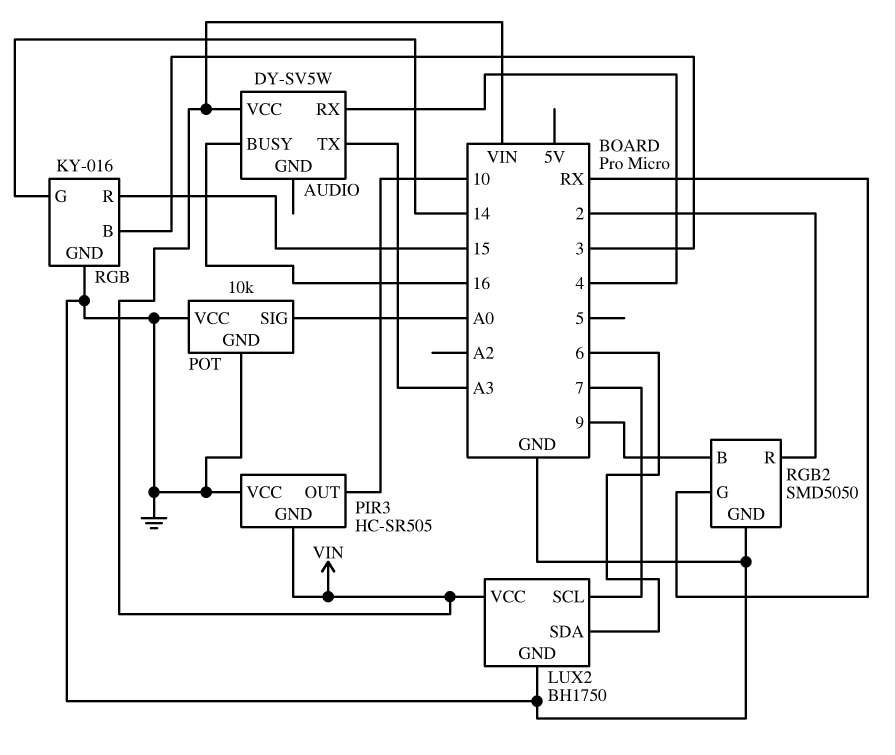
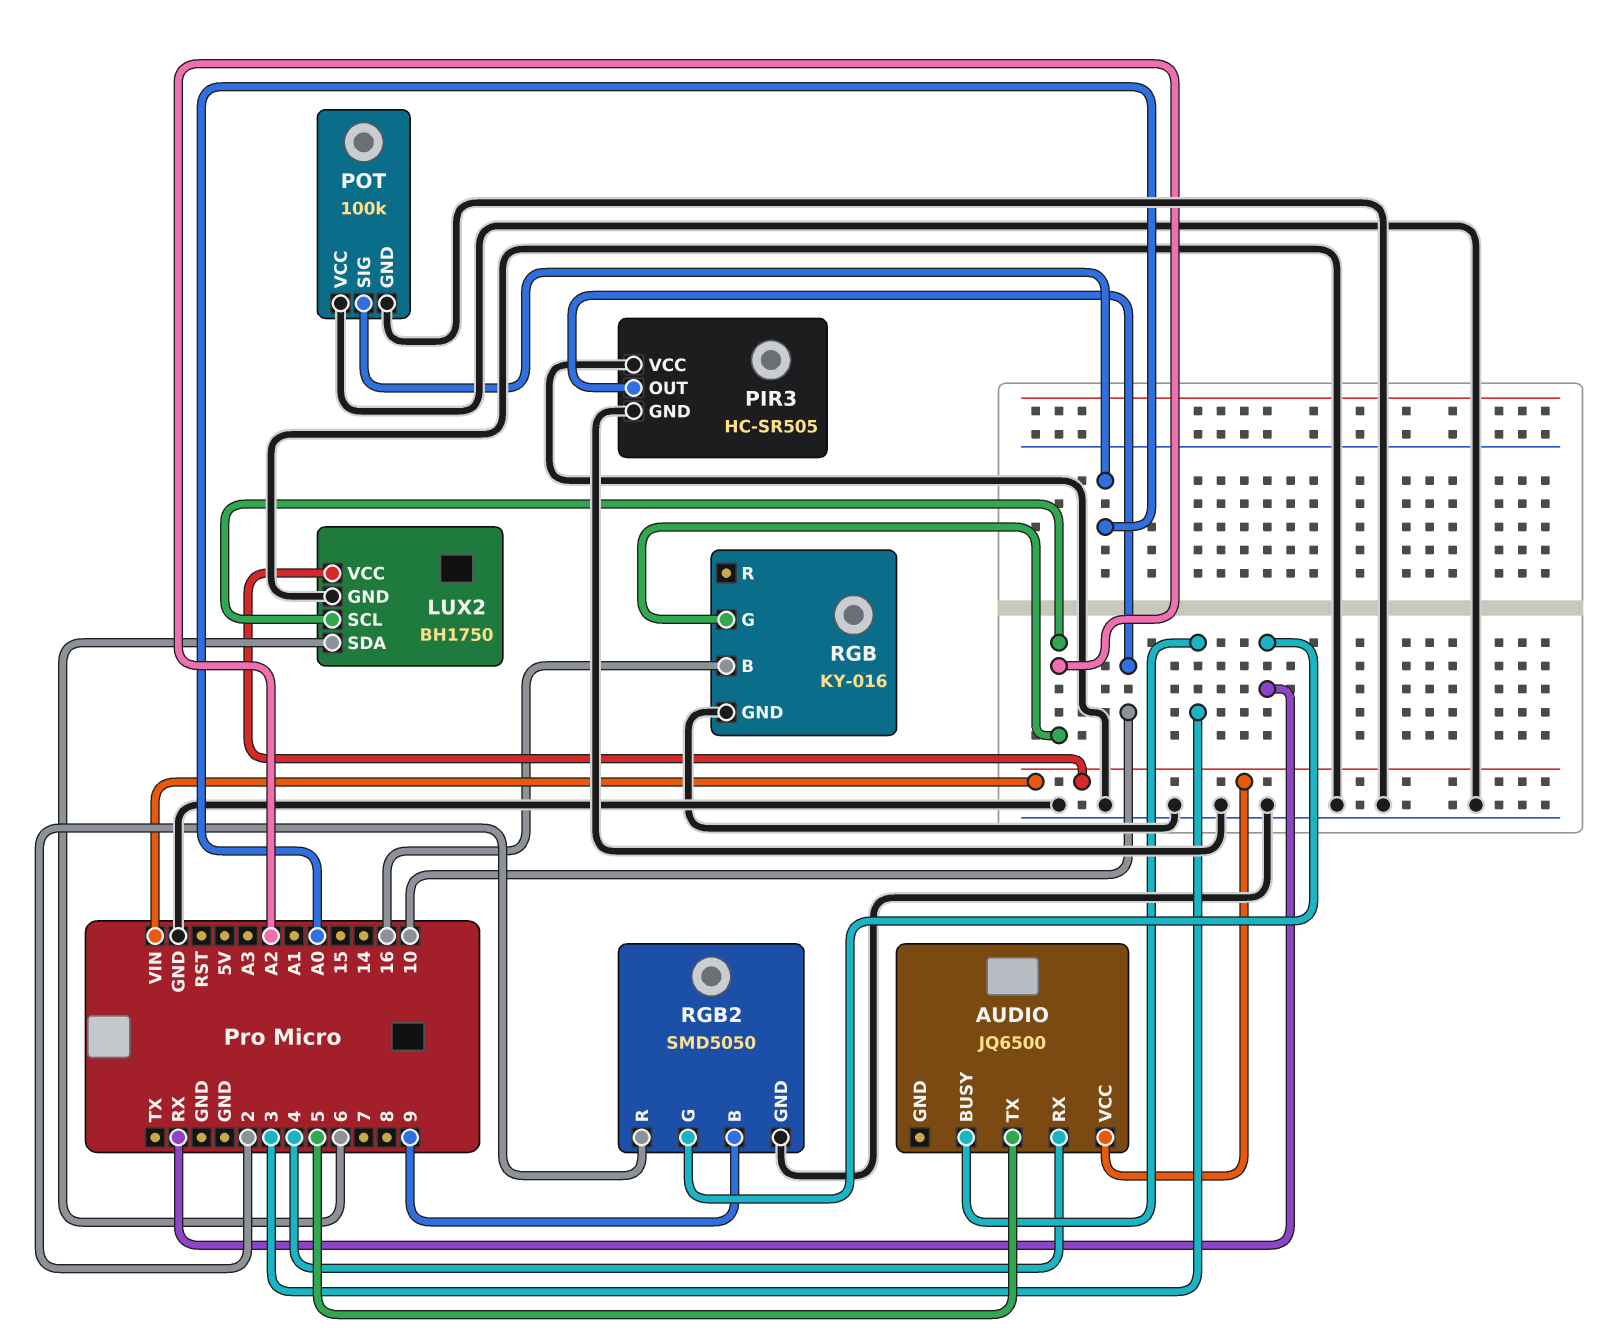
AUDIO: DY-SV5W -> JQ6500
AUDIO pin BUSY: 16 -> 3
AUDIO pin TX: A3 -> 5
LUX2 pin SCL: 7 -> A2
PIR3 pin GND: VIN -> GND
POT: 10k -> 100k
RGB pin B: 3 -> 16
RGB pin G: 14 -> A2
RGB pin R: 15 -> none

